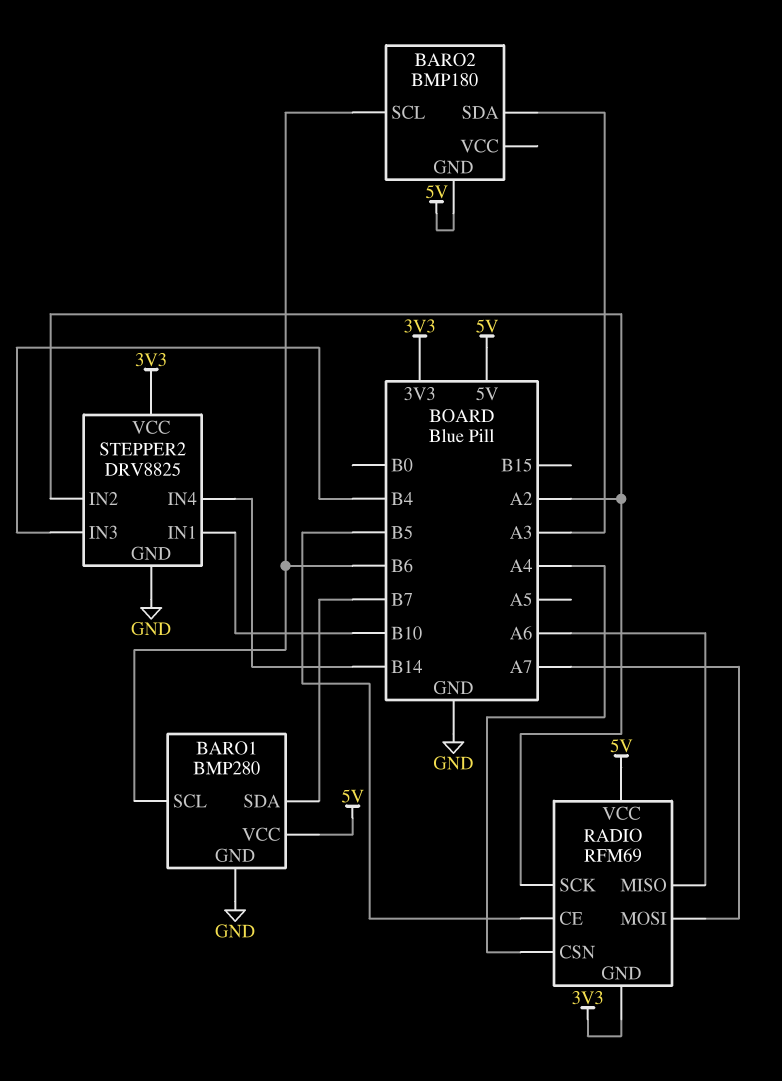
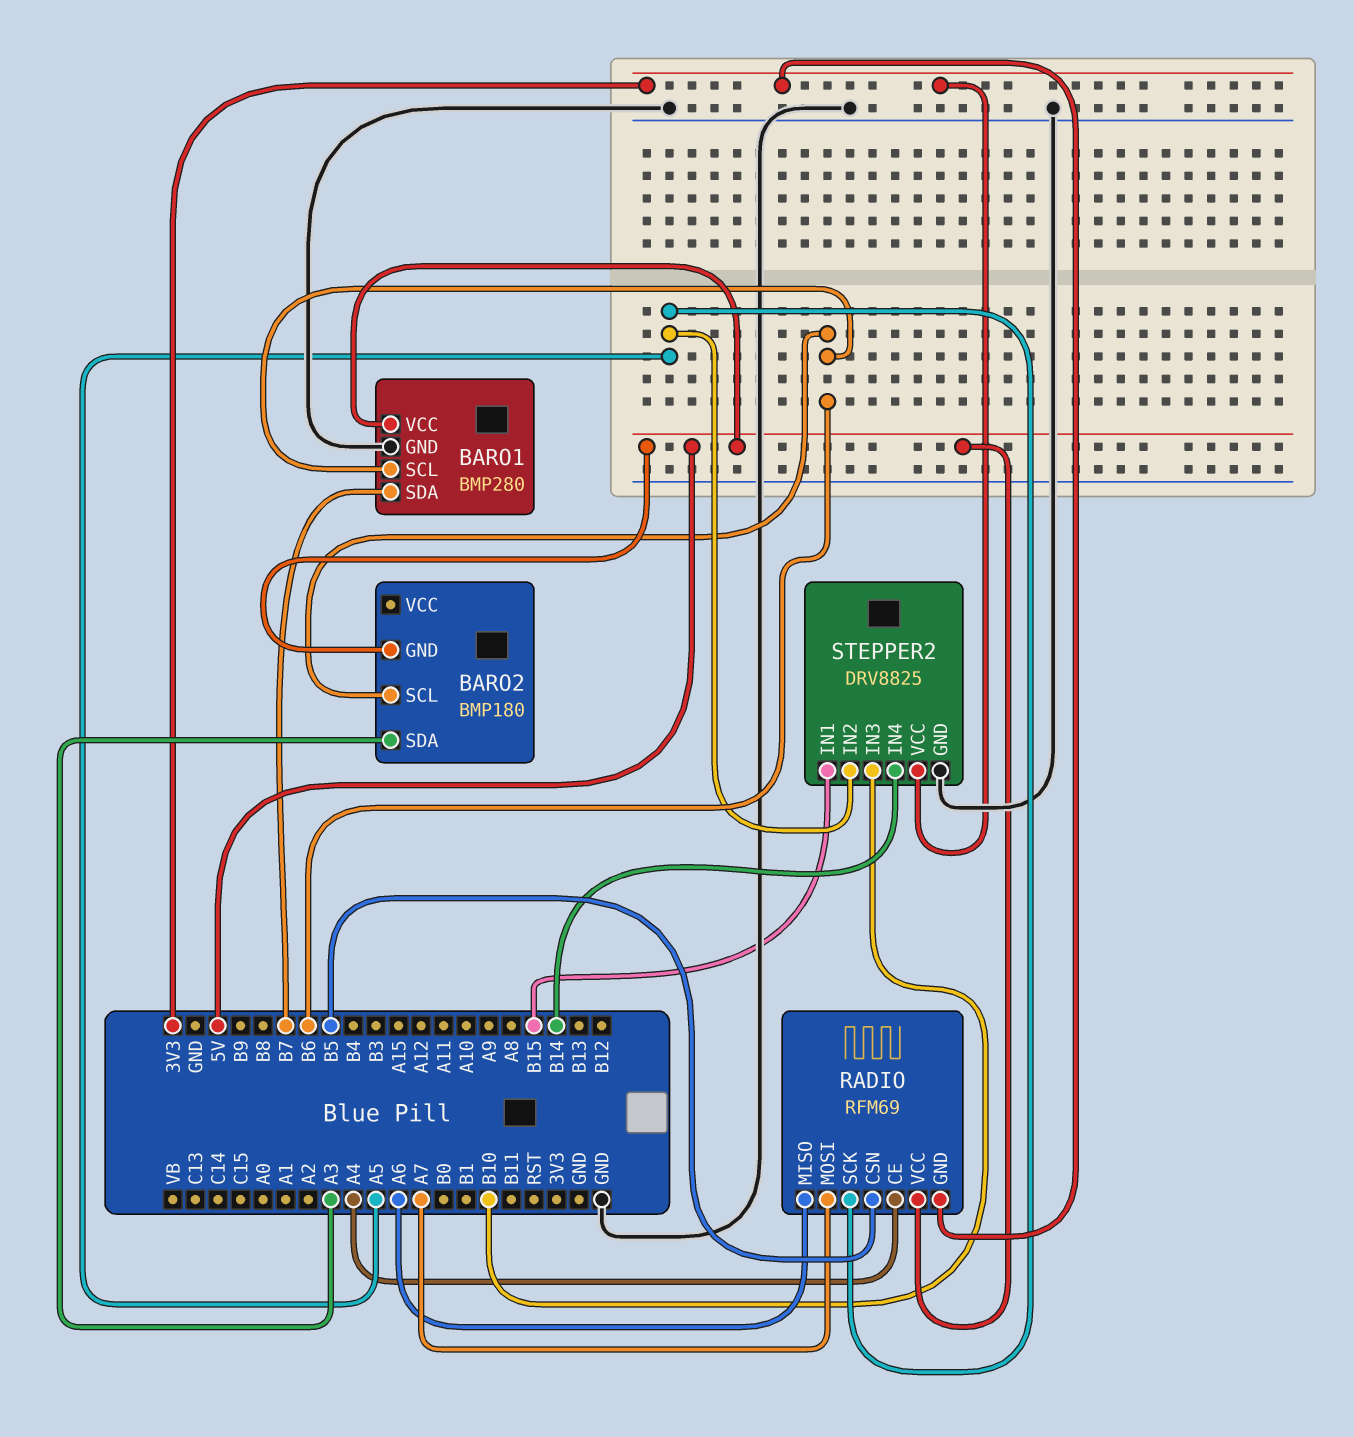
RADIO pin CE: B5 -> A4
RADIO pin CSN: A4 -> B5
RADIO pin SCK: A2 -> A5
STEPPER2 pin IN1: B10 -> B15
STEPPER2 pin IN2: A2 -> A5
STEPPER2 pin IN3: B4 -> B10

